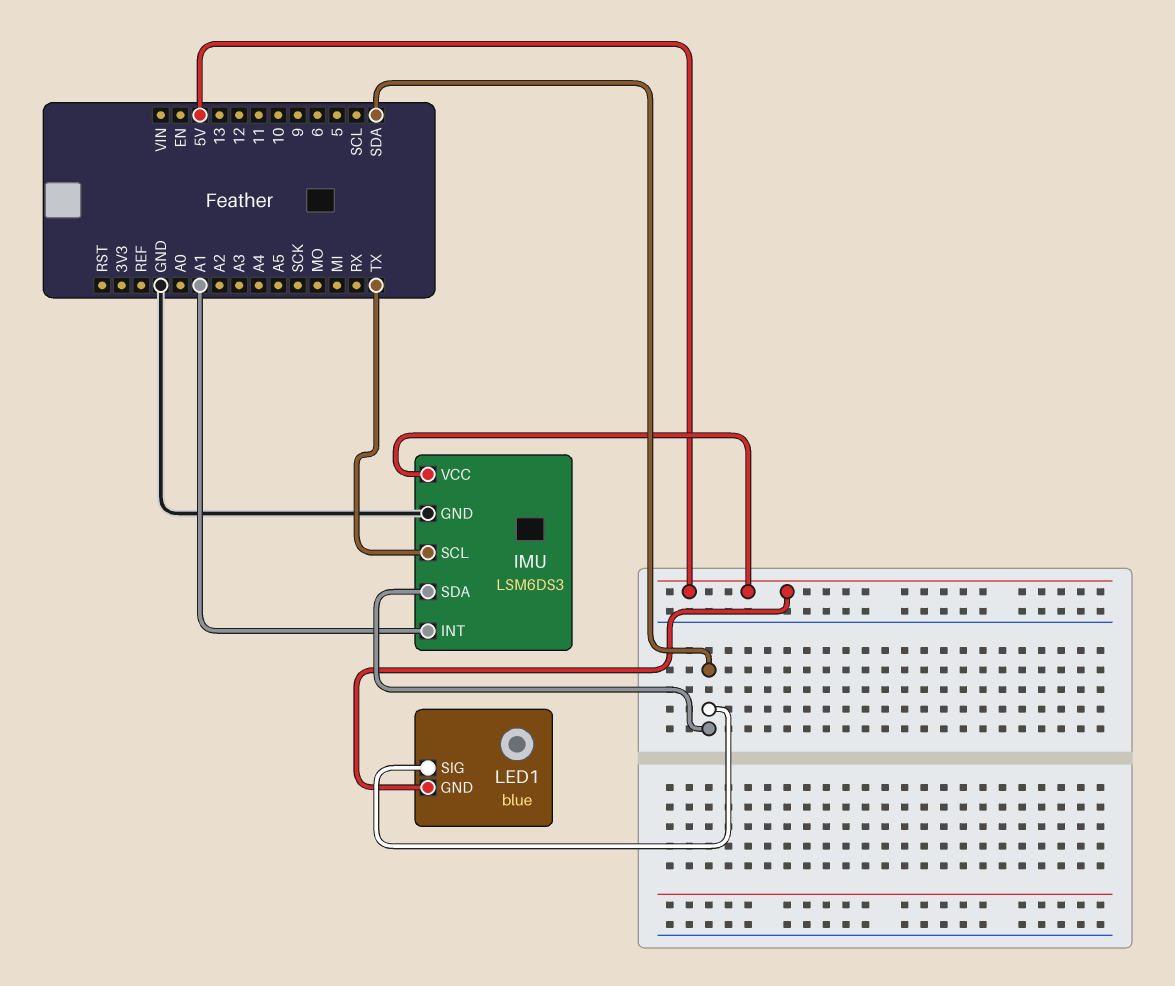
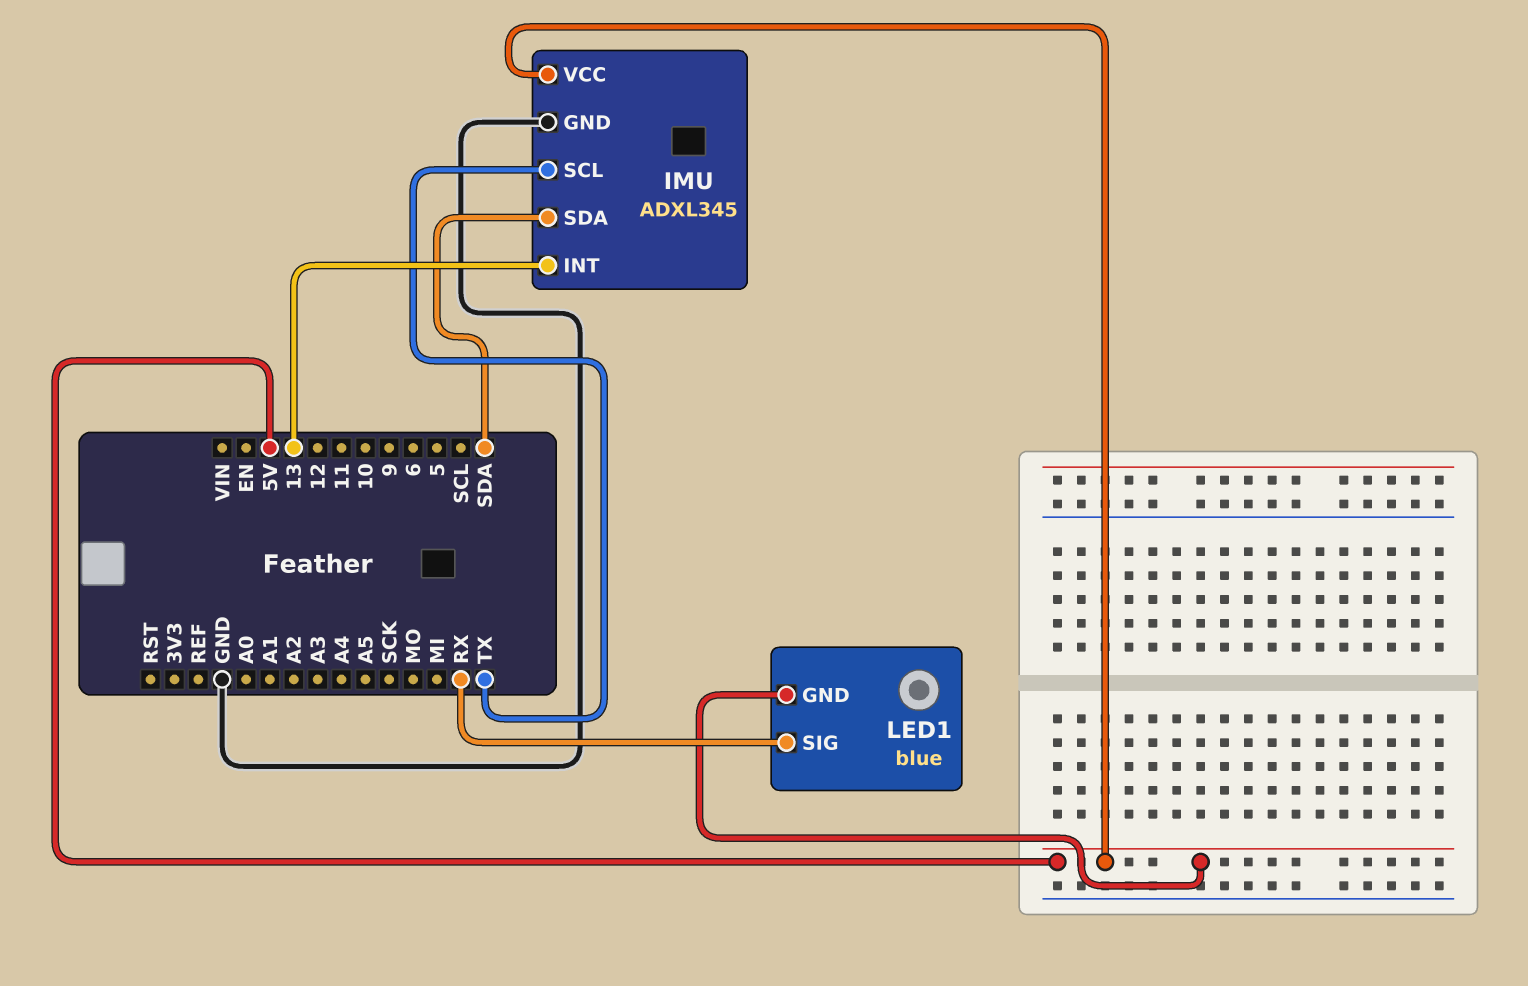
IMU: LSM6DS3 -> ADXL345
IMU pin INT: A1 -> 13
LED1 pin SIG: SDA -> RX

